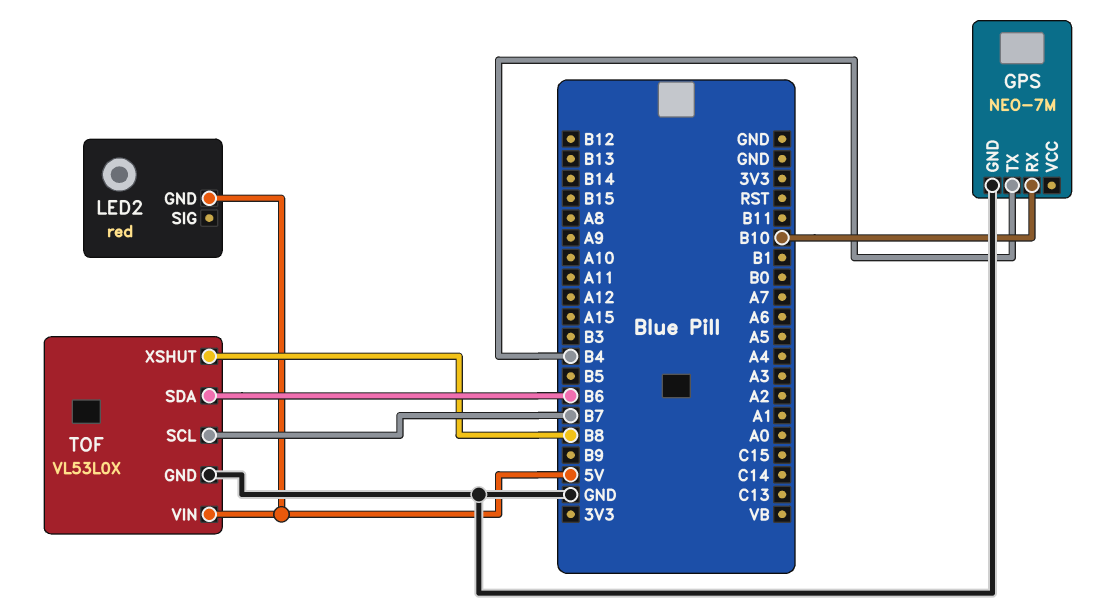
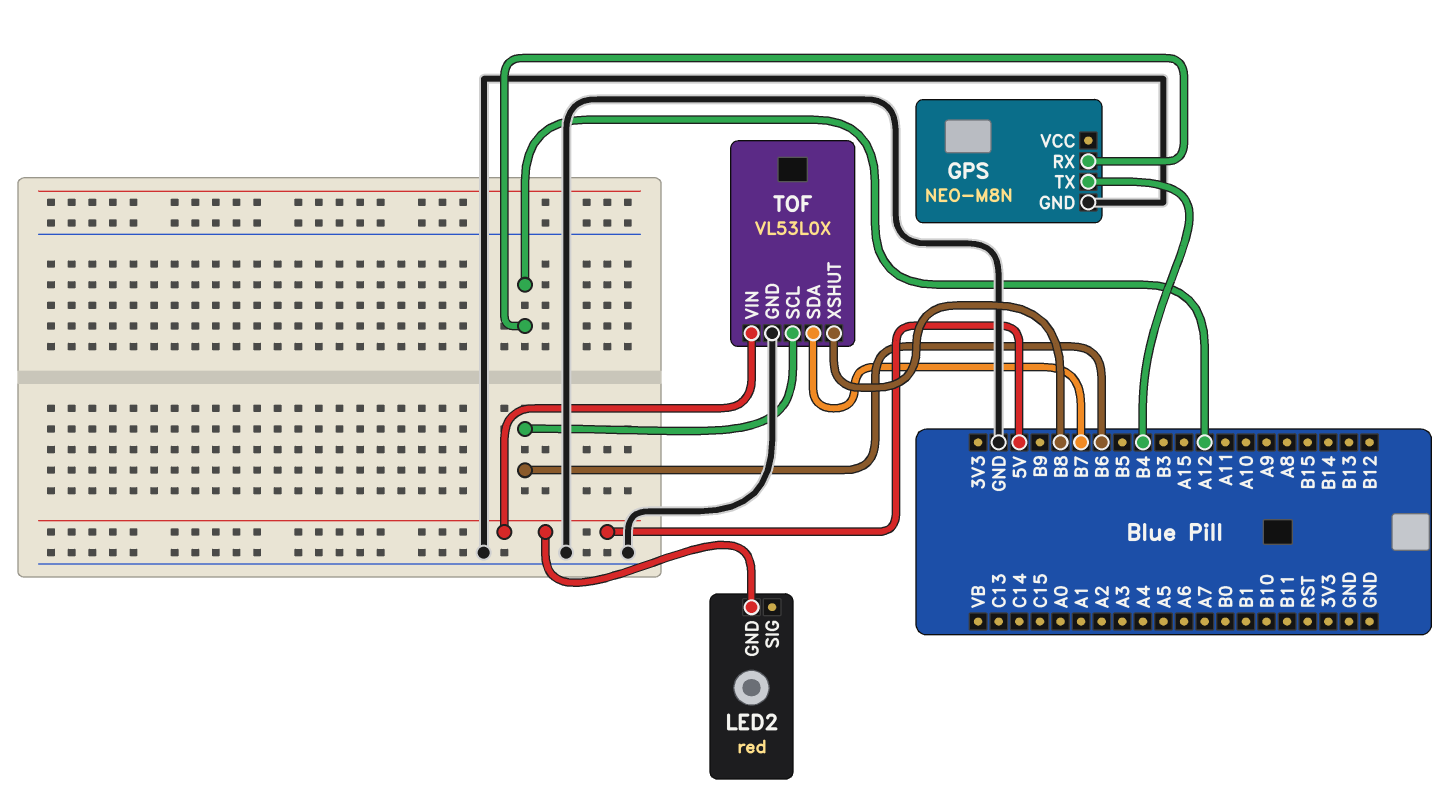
GPS: NEO-7M -> NEO-M8N
GPS pin RX: B10 -> A12
TOF pin SCL: B7 -> B6
TOF pin SDA: B6 -> B7

